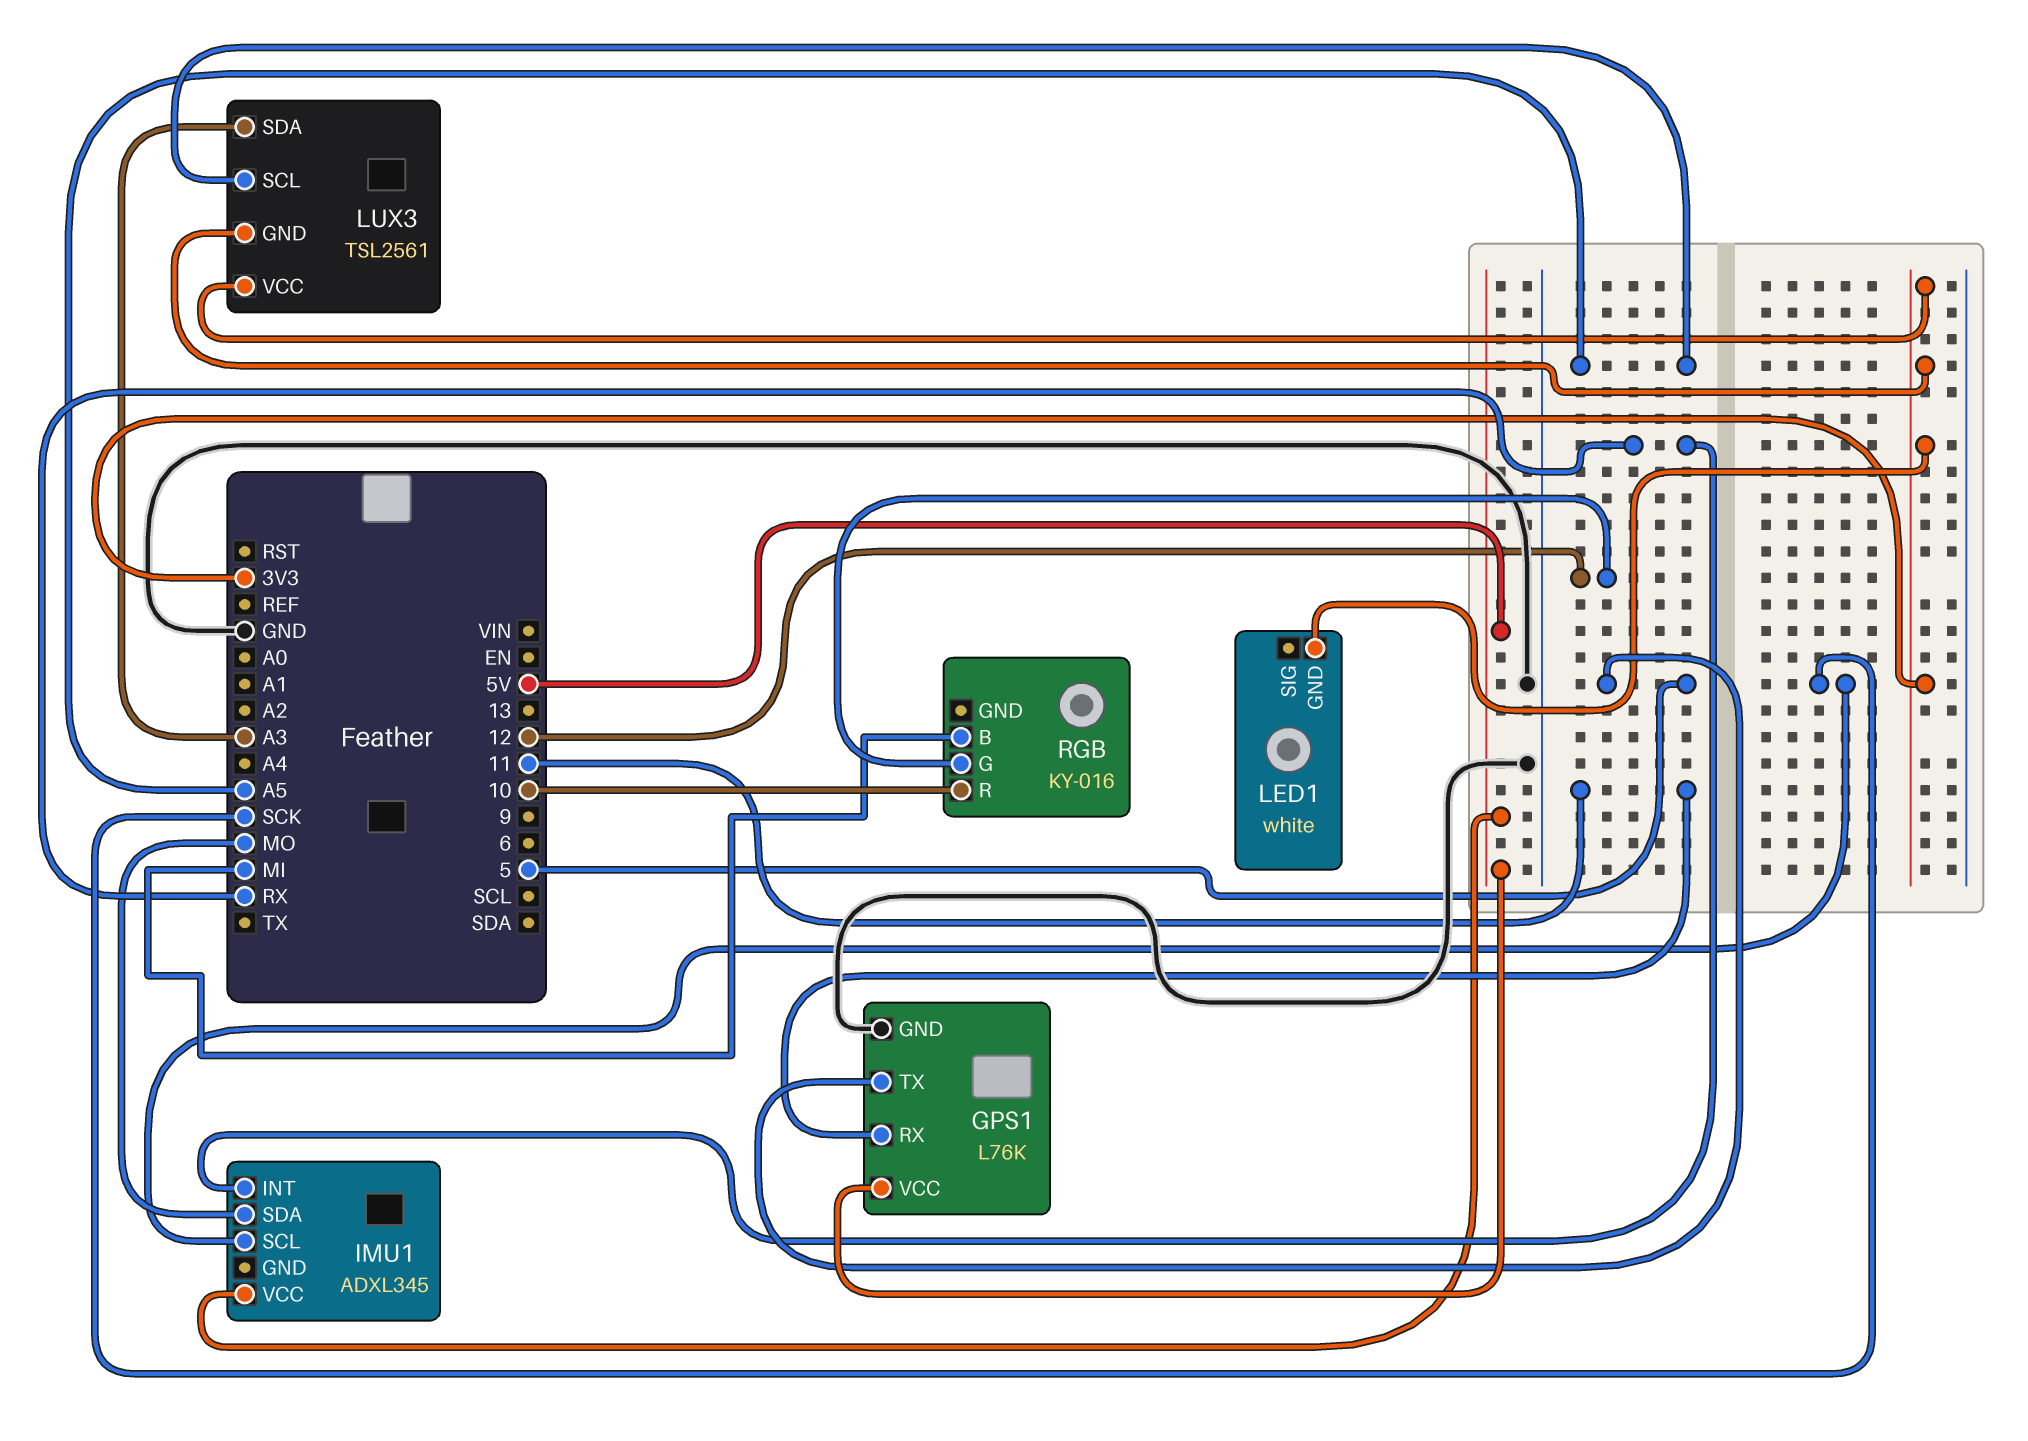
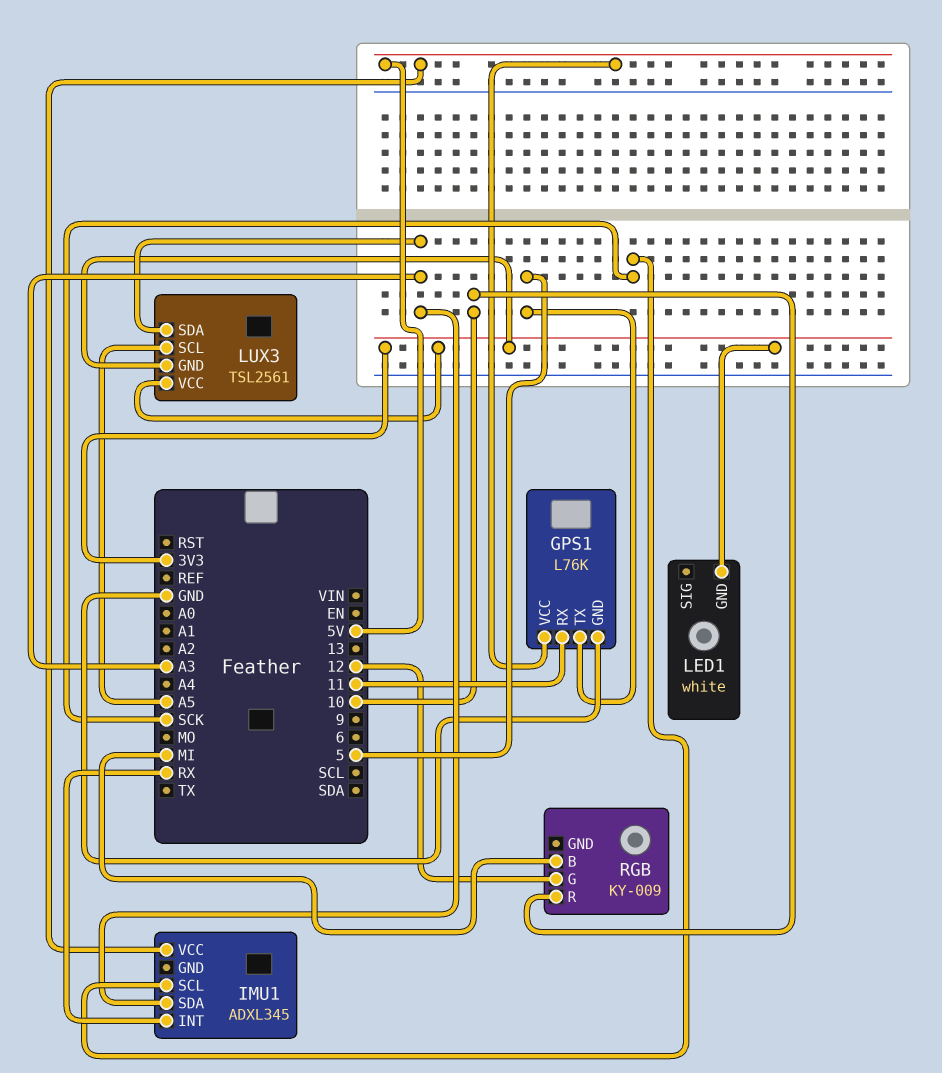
IMU1 pin SDA: MO -> A3
RGB: KY-016 -> KY-009

